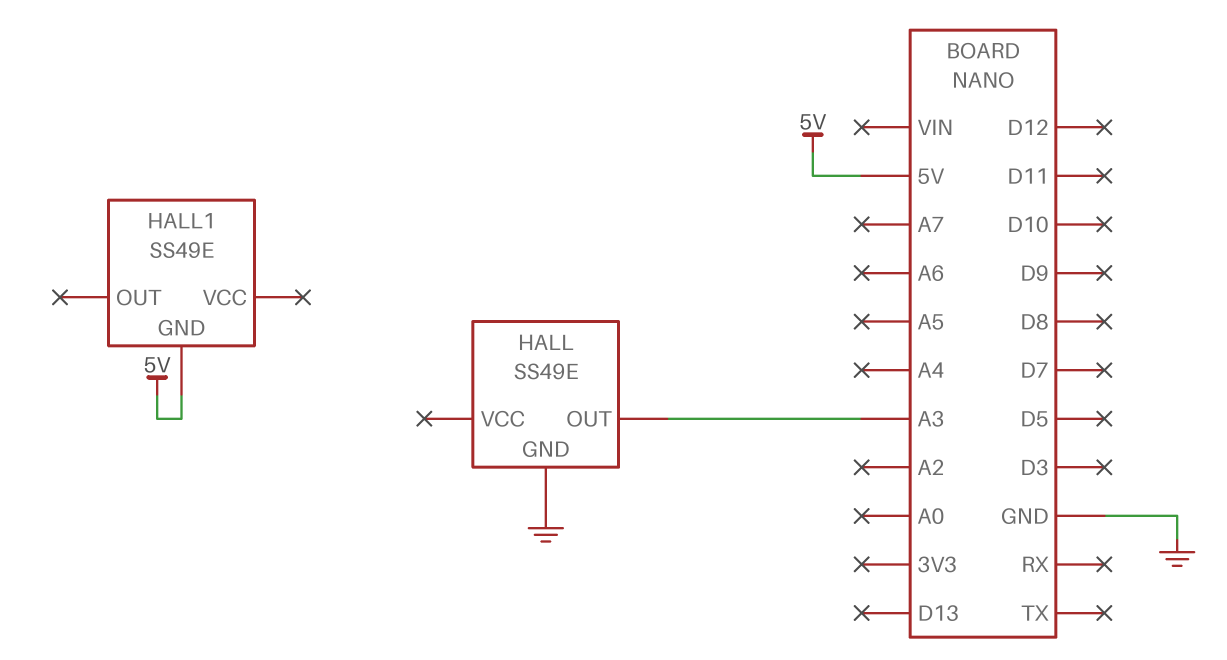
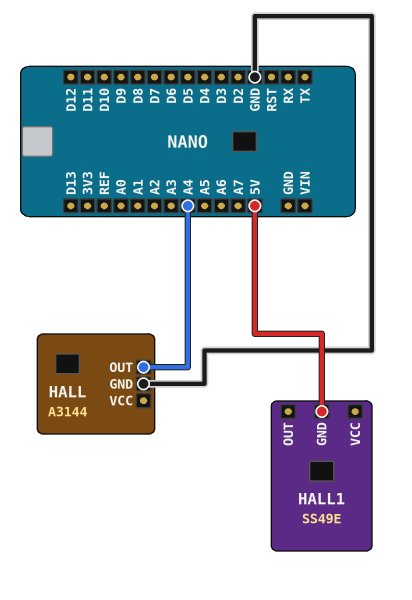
HALL: SS49E -> A3144
HALL pin OUT: A3 -> A4

